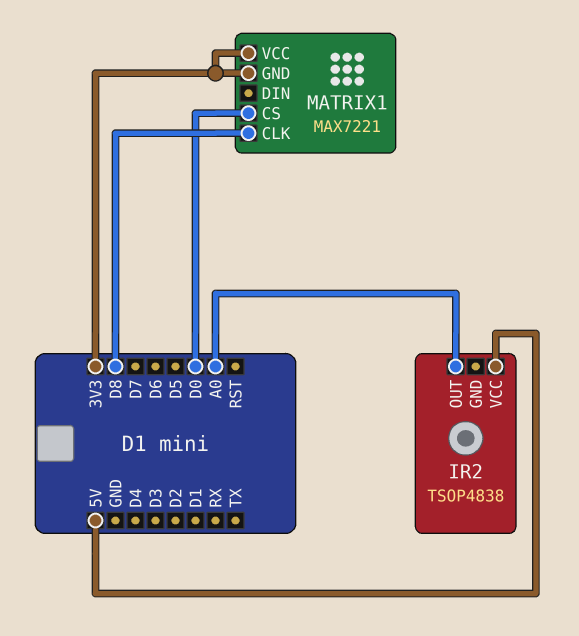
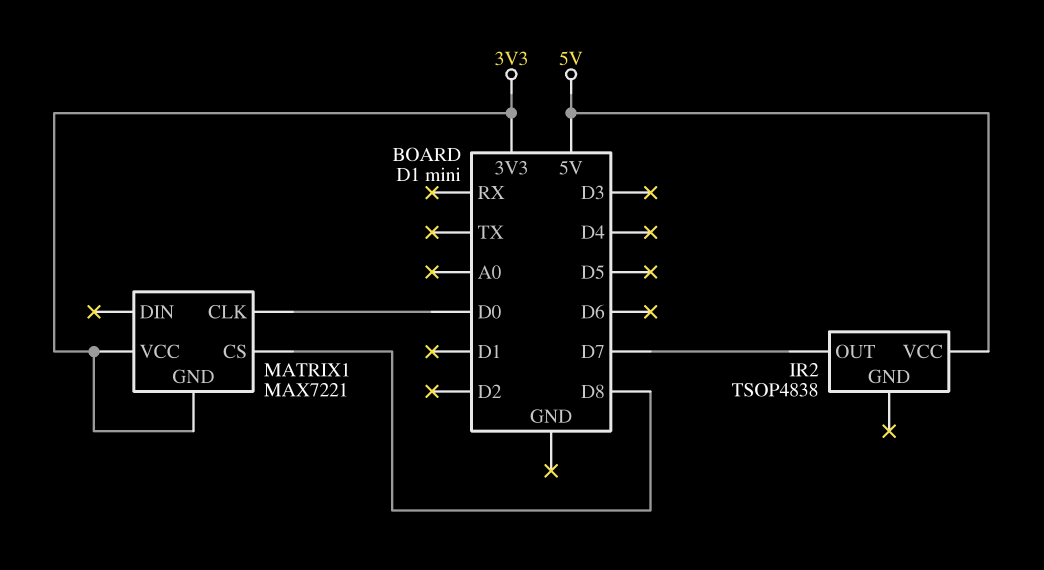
IR2 pin OUT: A0 -> D7
MATRIX1 pin CLK: D8 -> D0
MATRIX1 pin CS: D0 -> D8

